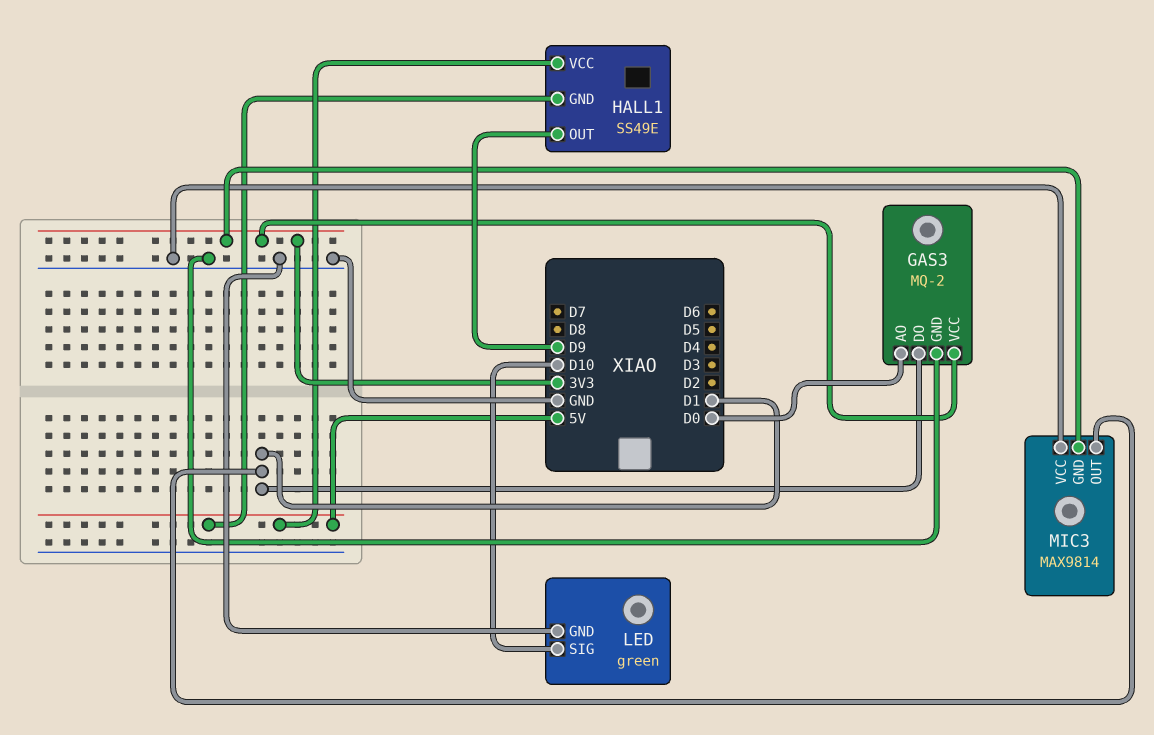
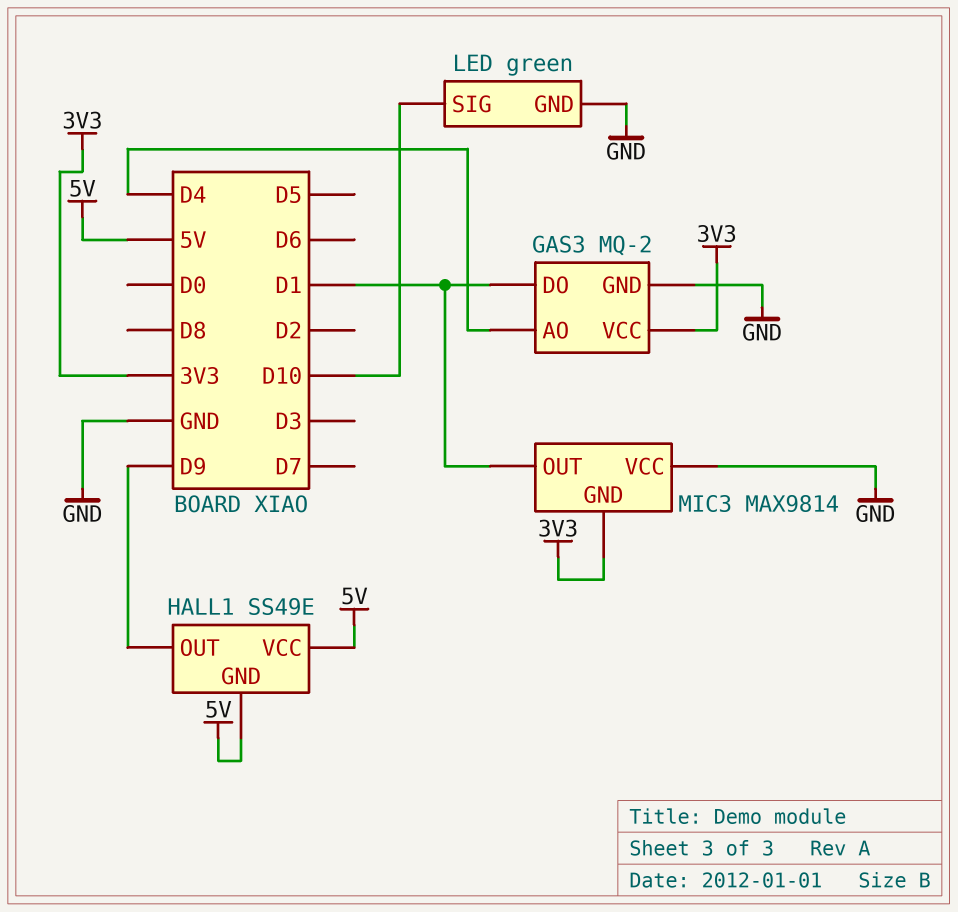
GAS3 pin AO: D0 -> D4

